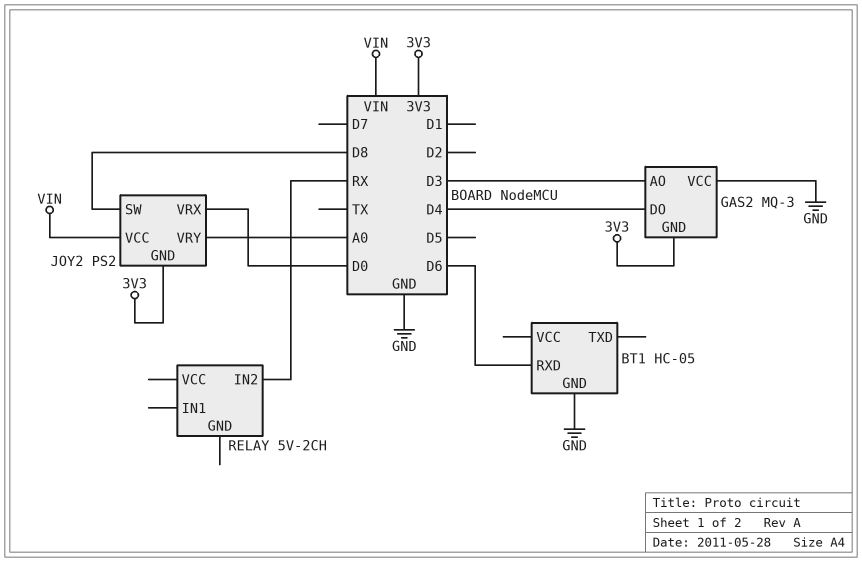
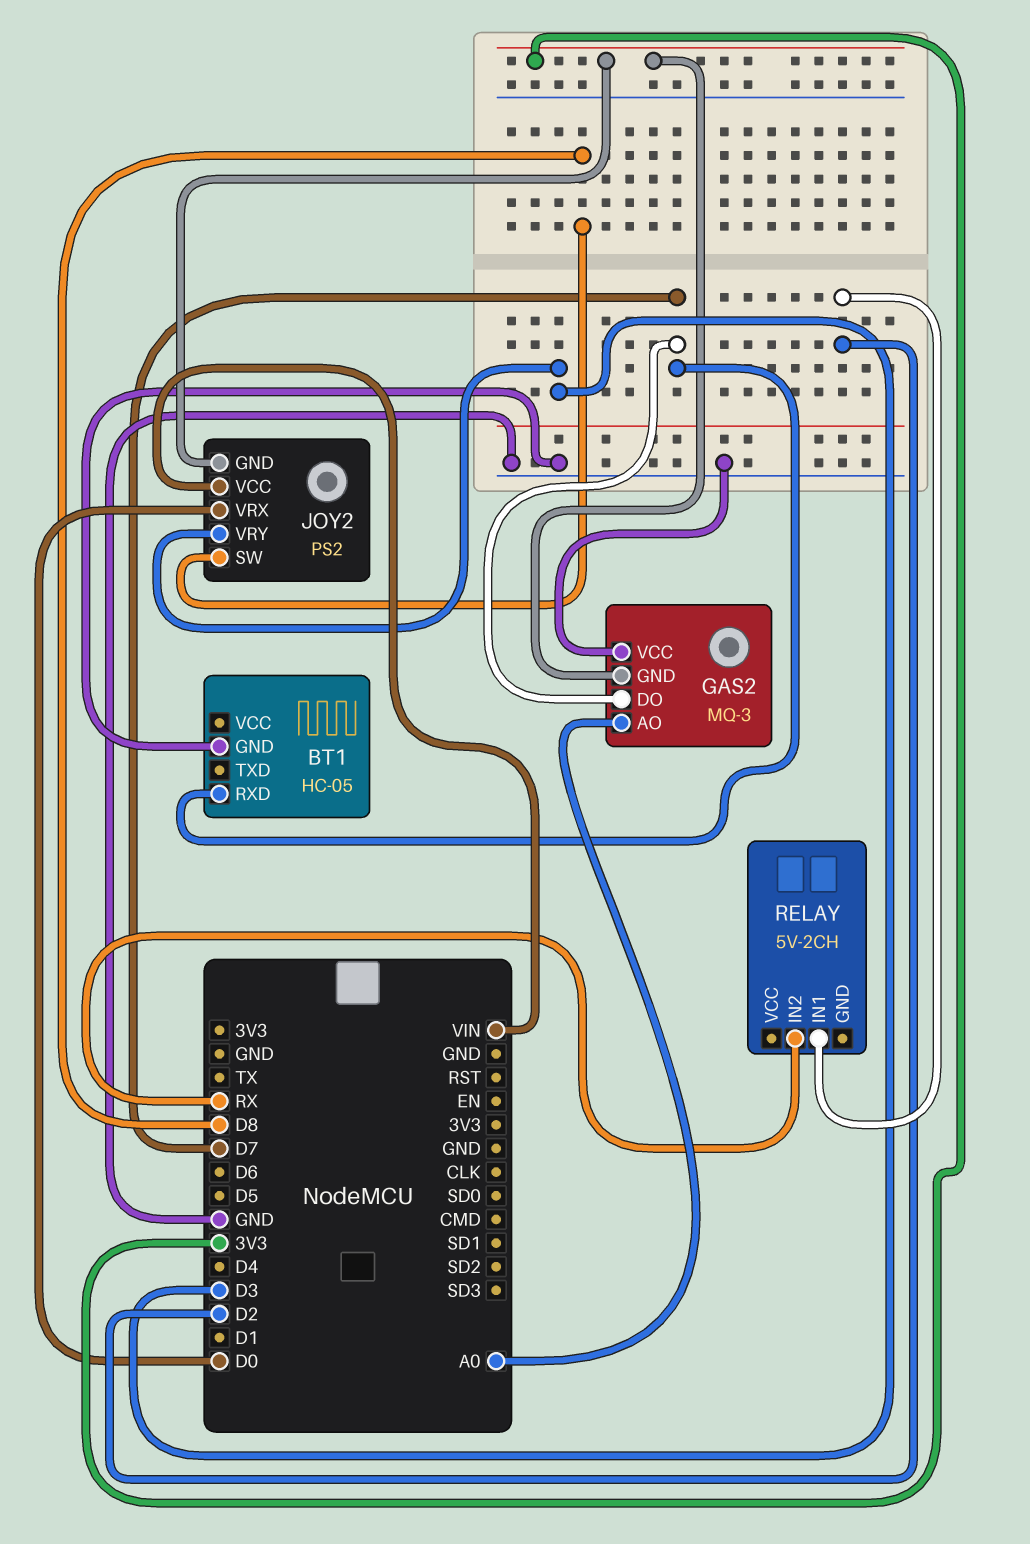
BT1 pin RXD: D6 -> D7
GAS2 pin AO: D3 -> A0
GAS2 pin DO: D4 -> D7
JOY2 pin VRY: A0 -> D3
RELAY pin IN1: none -> D2

